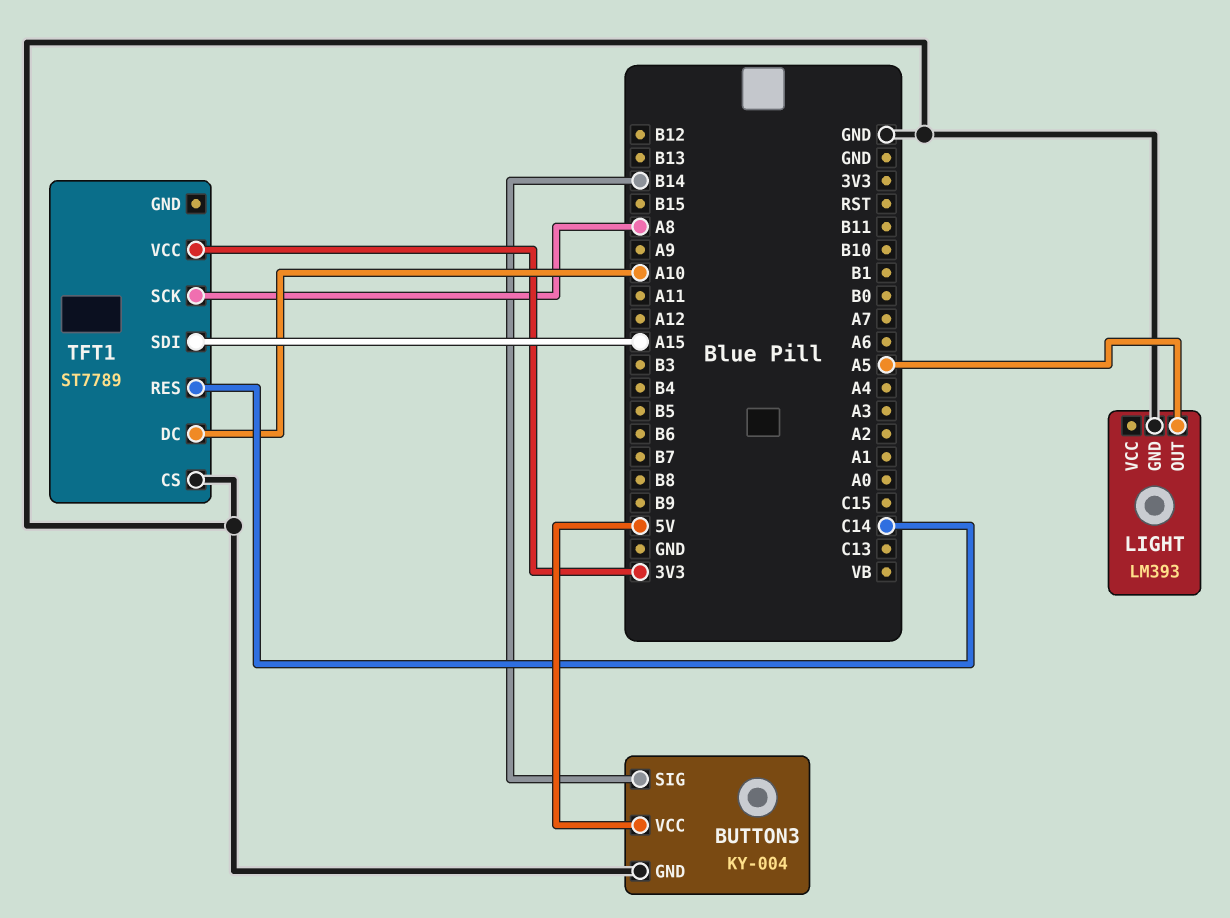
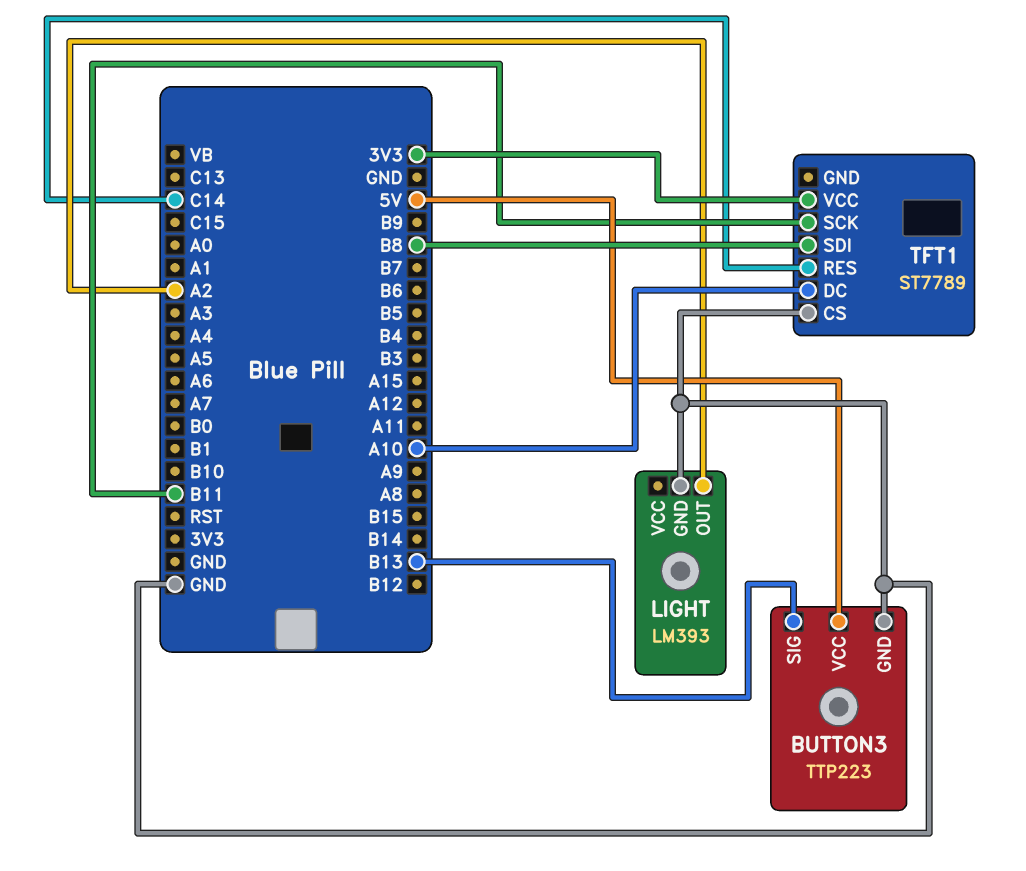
BUTTON3: KY-004 -> TTP223
BUTTON3 pin SIG: B14 -> B13
LIGHT pin OUT: A5 -> A2
TFT1 pin SCK: A8 -> B11
TFT1 pin SDI: A15 -> B8

